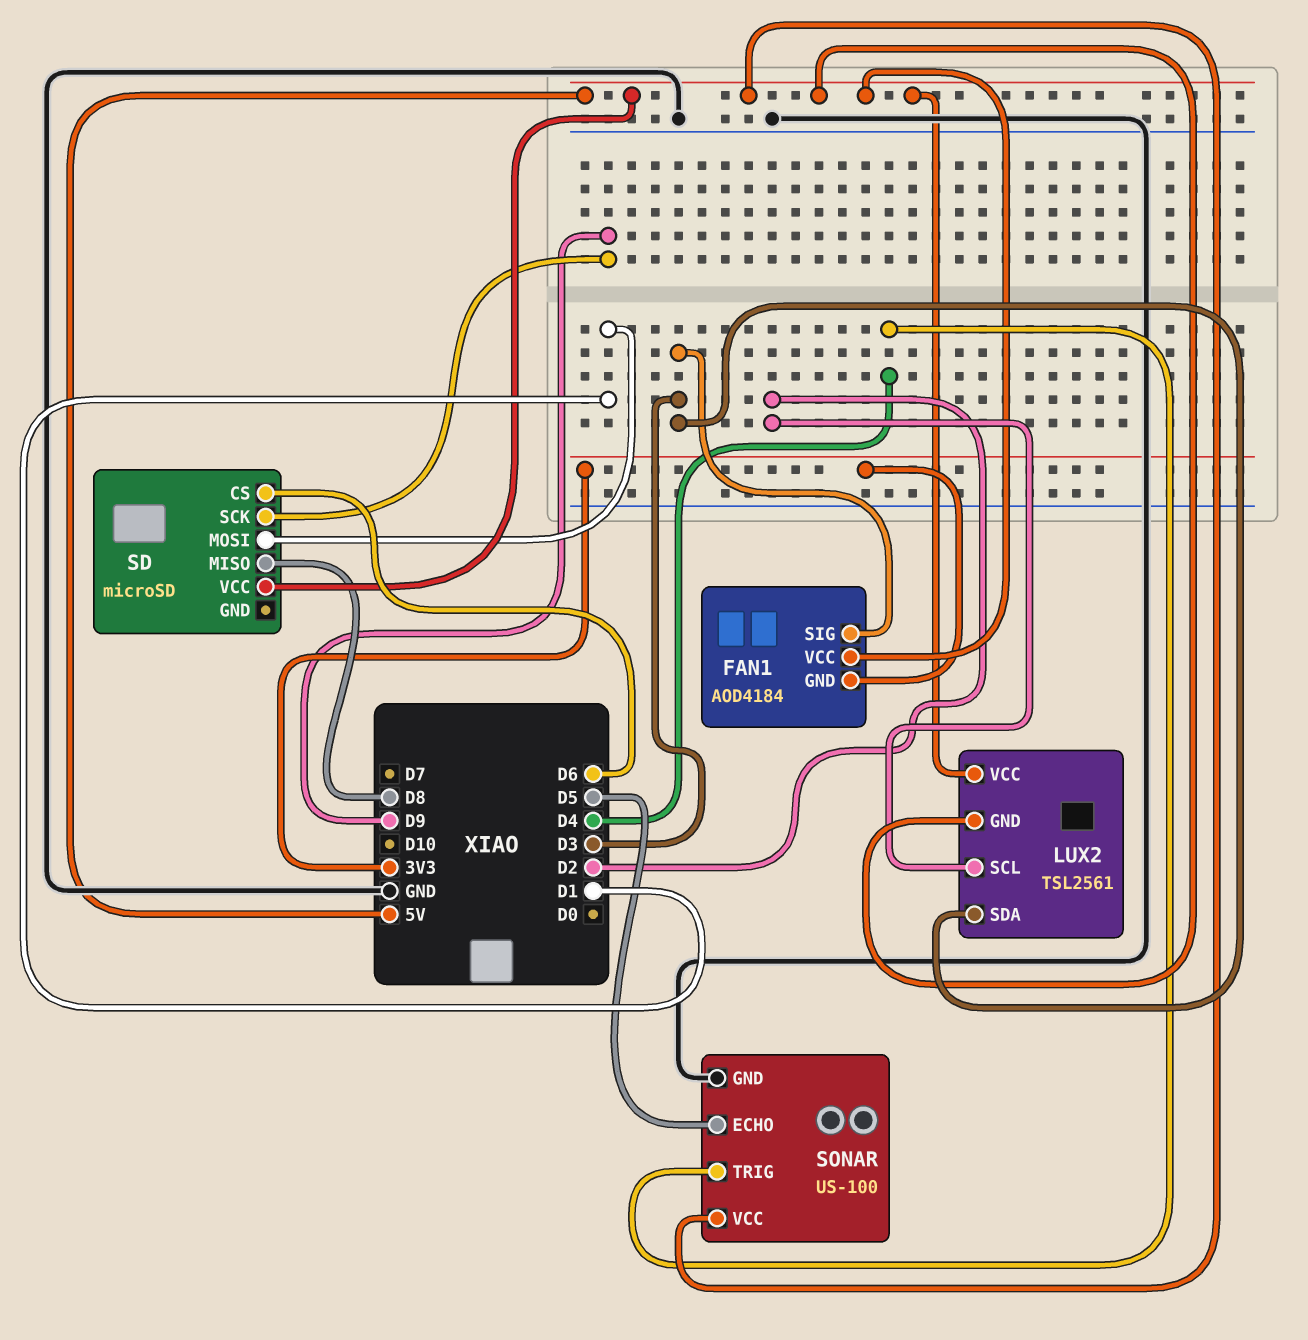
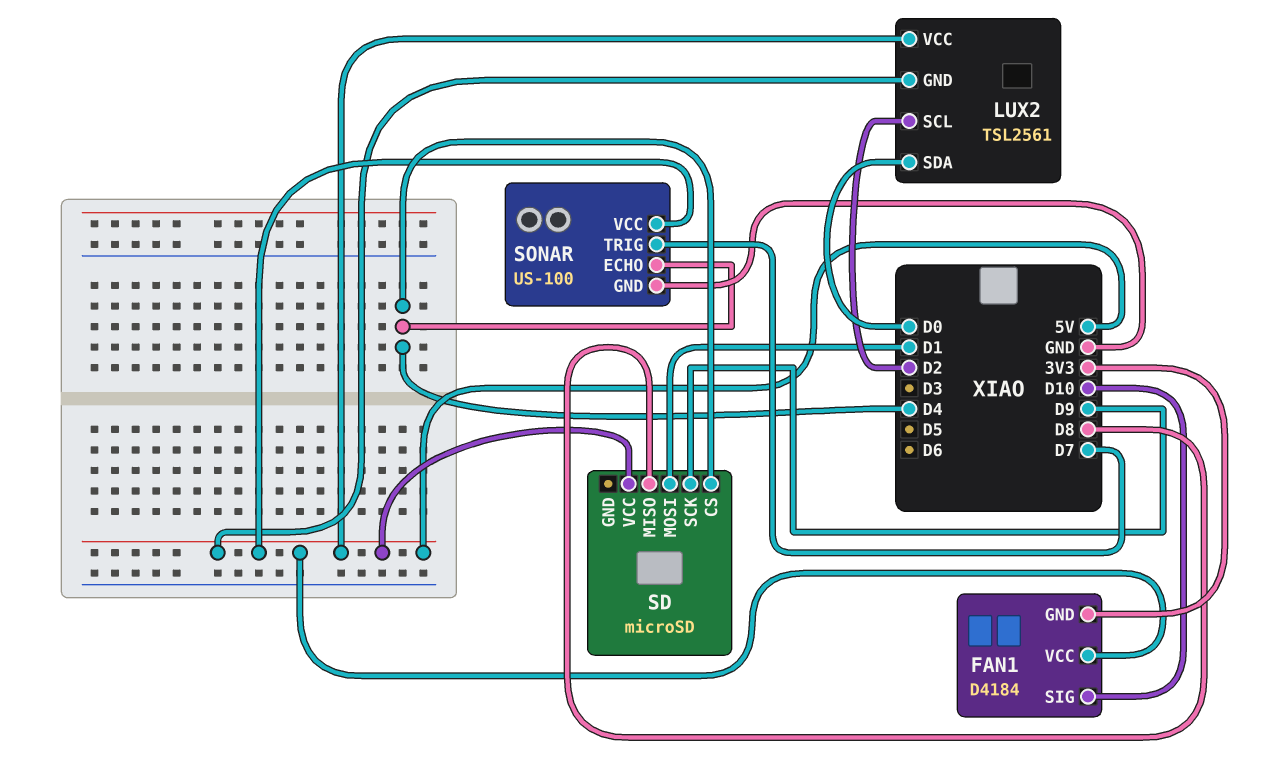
FAN1: AOD4184 -> D4184
FAN1 pin SIG: D3 -> D10
LUX2 pin SDA: D3 -> D0
SD pin CS: D6 -> D4
SONAR pin ECHO: D5 -> D4
SONAR pin TRIG: D4 -> D7

